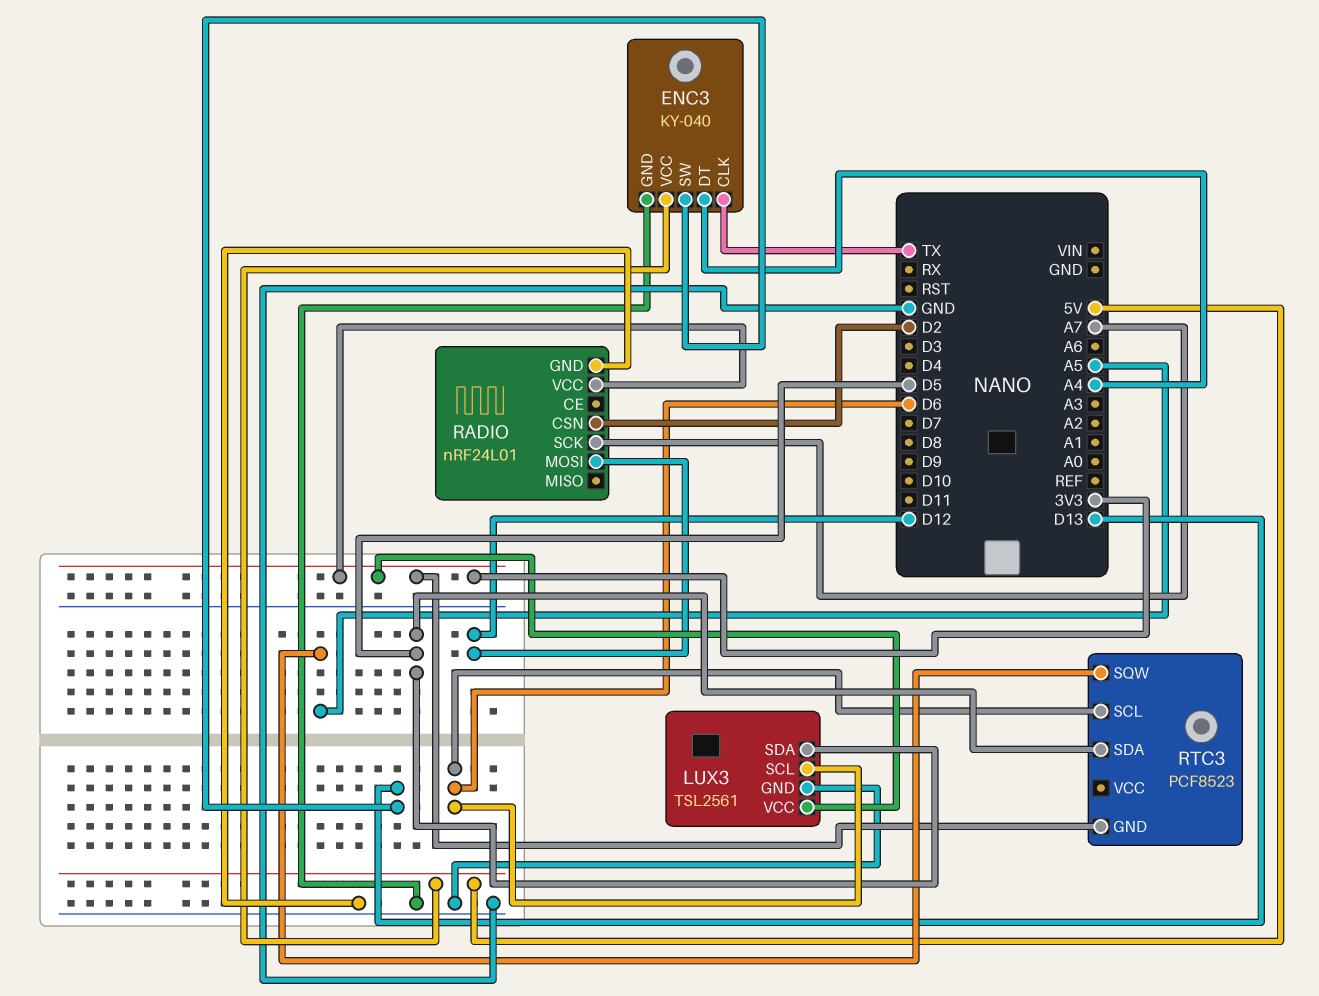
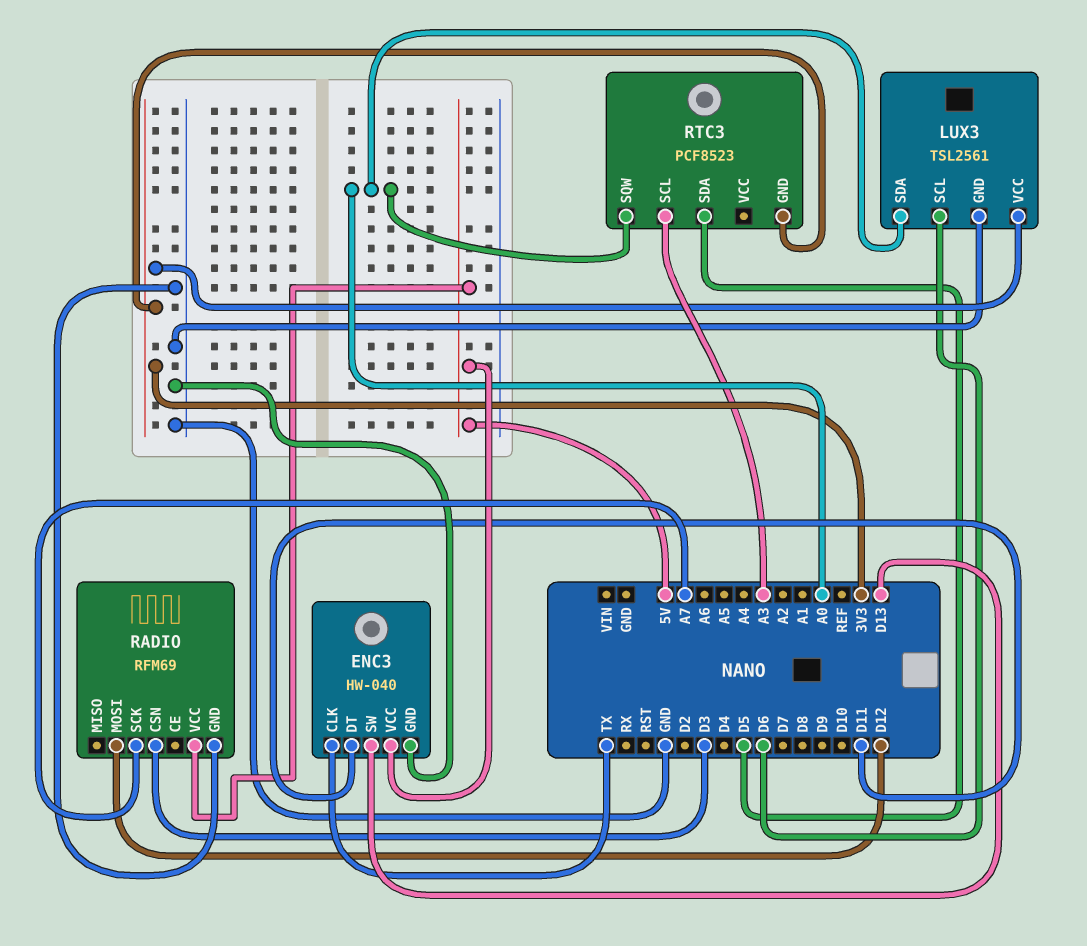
ENC3: KY-040 -> HW-040
ENC3 pin DT: A4 -> D11
LUX3 pin SDA: D5 -> A0
RADIO: nRF24L01 -> RFM69
RADIO pin CSN: D2 -> D3
RADIO pin VCC: 3V3 -> 5V
RTC3 pin SCL: D6 -> A3
RTC3 pin SQW: A5 -> A0

